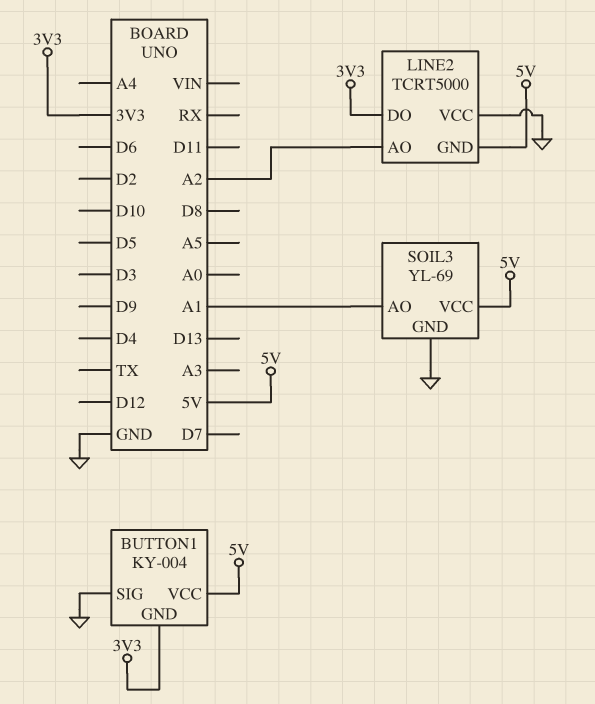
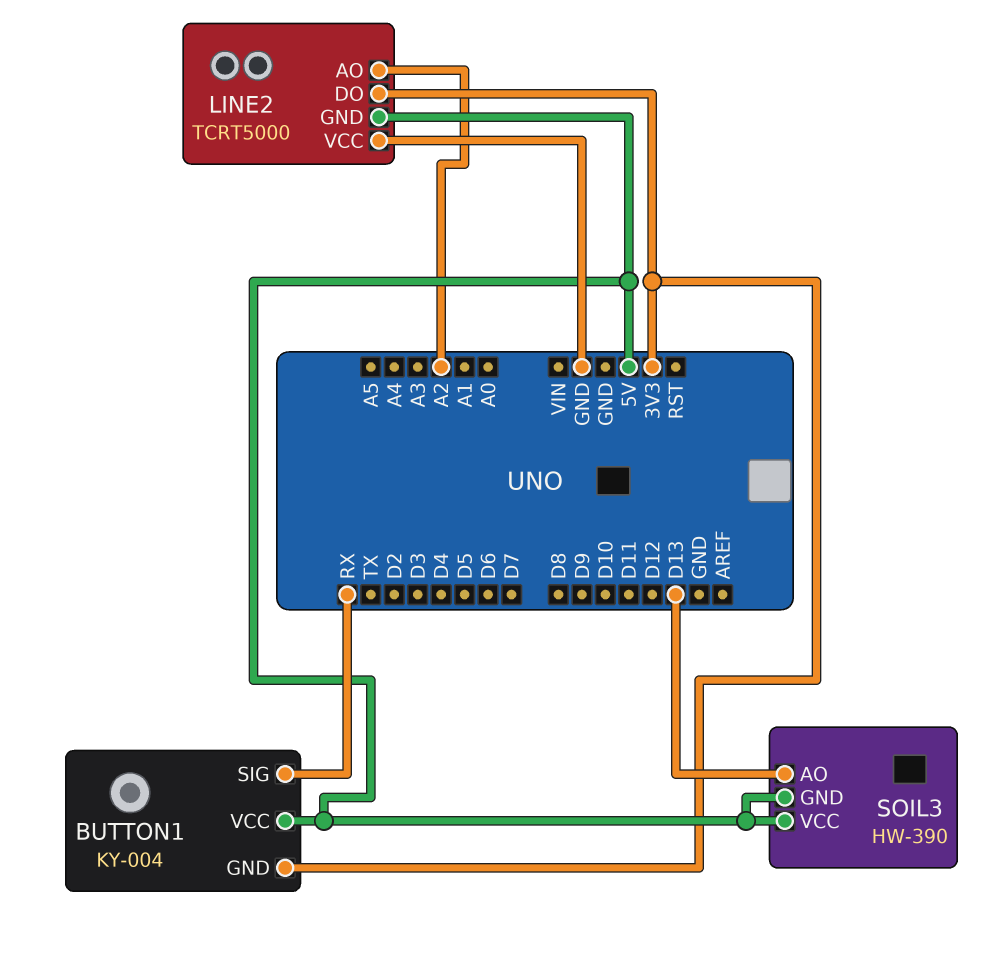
BUTTON1 pin SIG: GND -> RX
SOIL3: YL-69 -> HW-390
SOIL3 pin AO: A1 -> D13
SOIL3 pin GND: GND -> 5V

